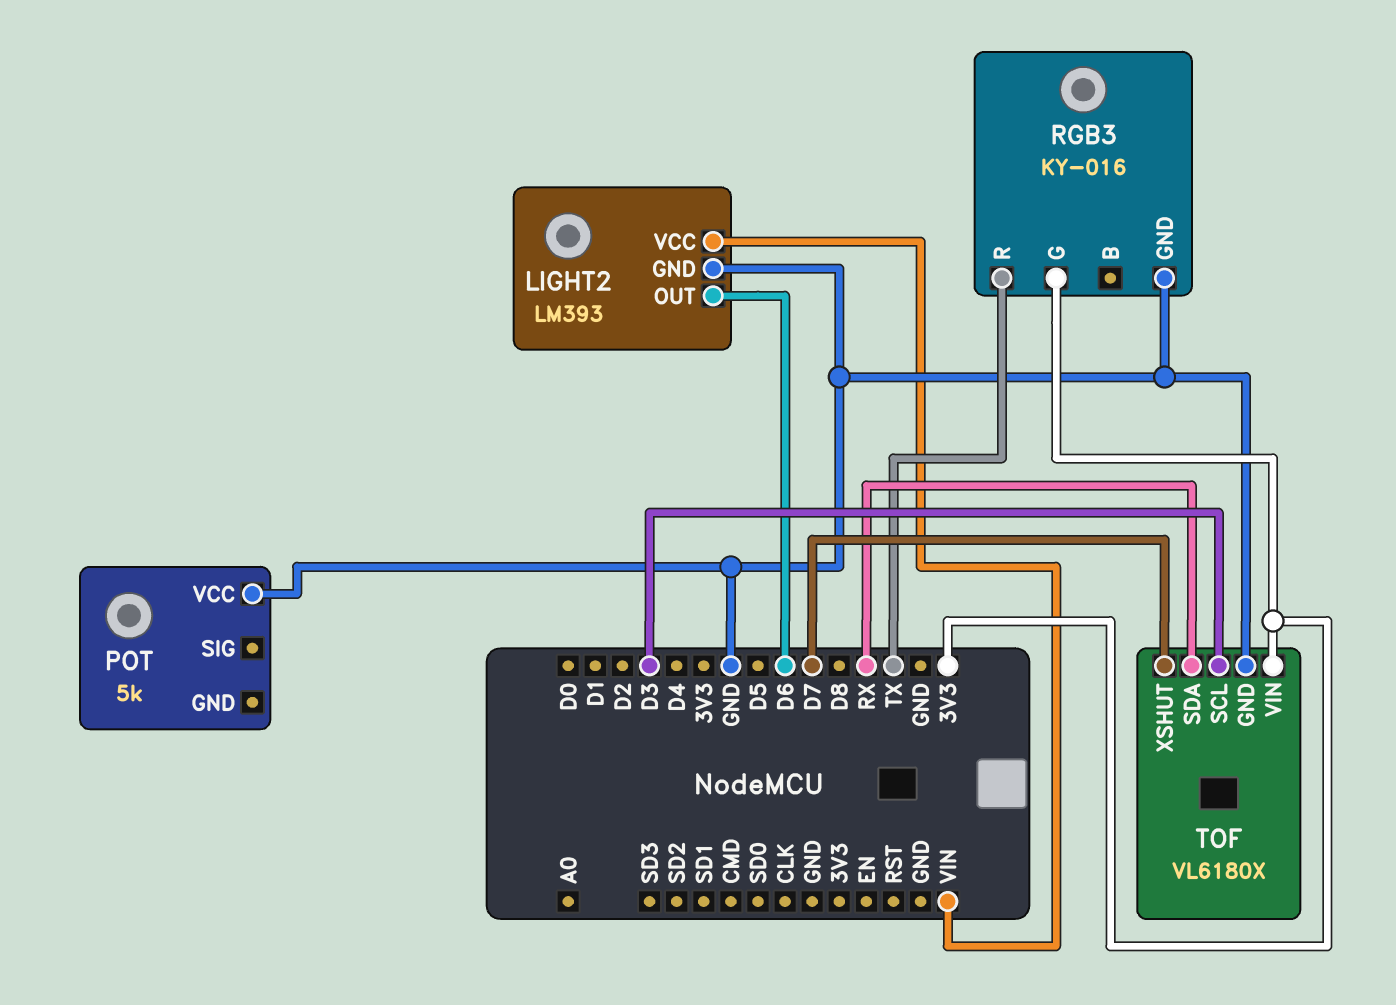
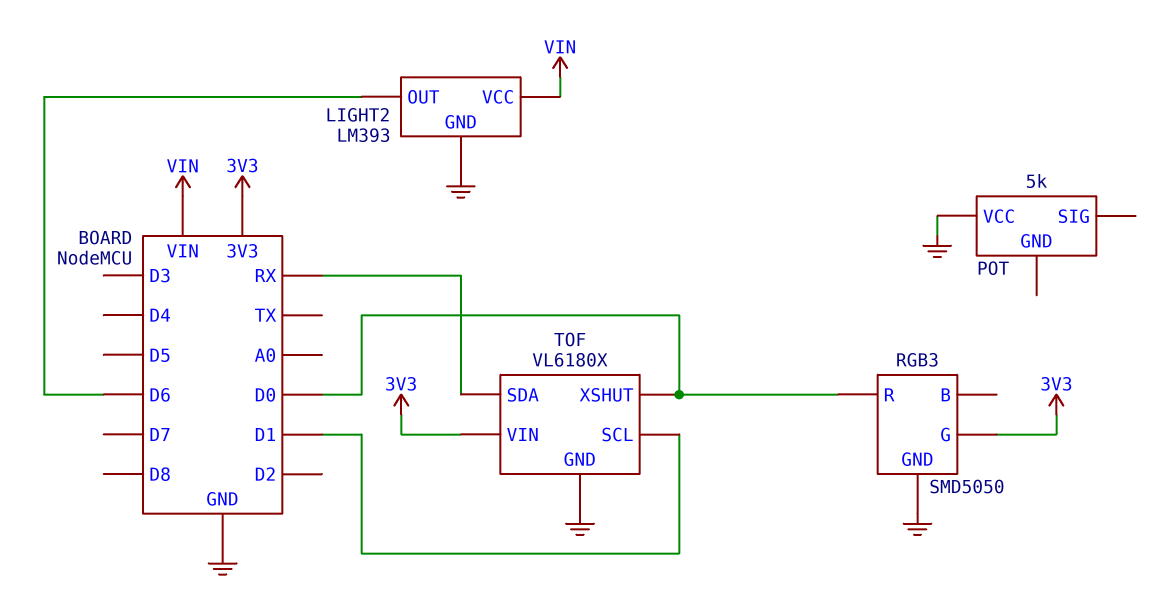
RGB3: KY-016 -> SMD5050
RGB3 pin R: TX -> D0
TOF pin SCL: D3 -> D1
TOF pin XSHUT: D7 -> D0

